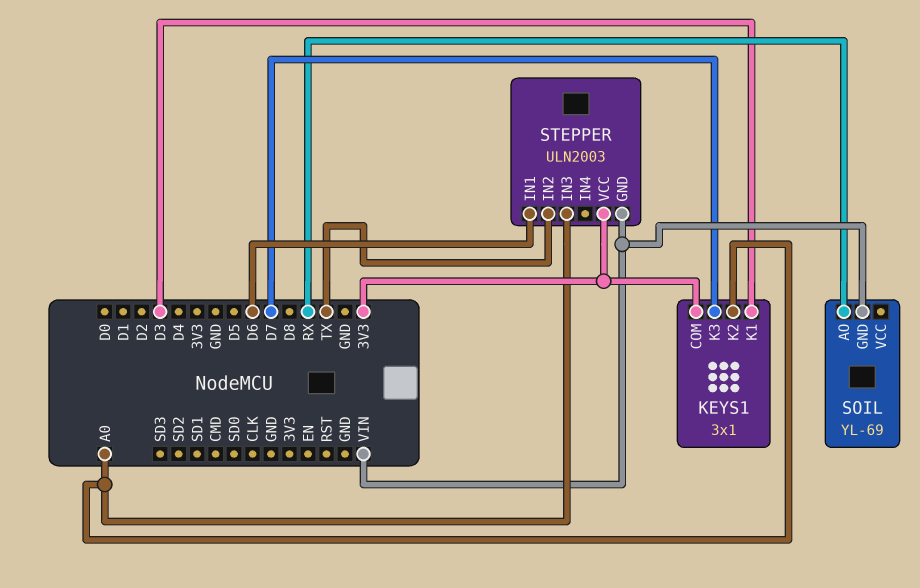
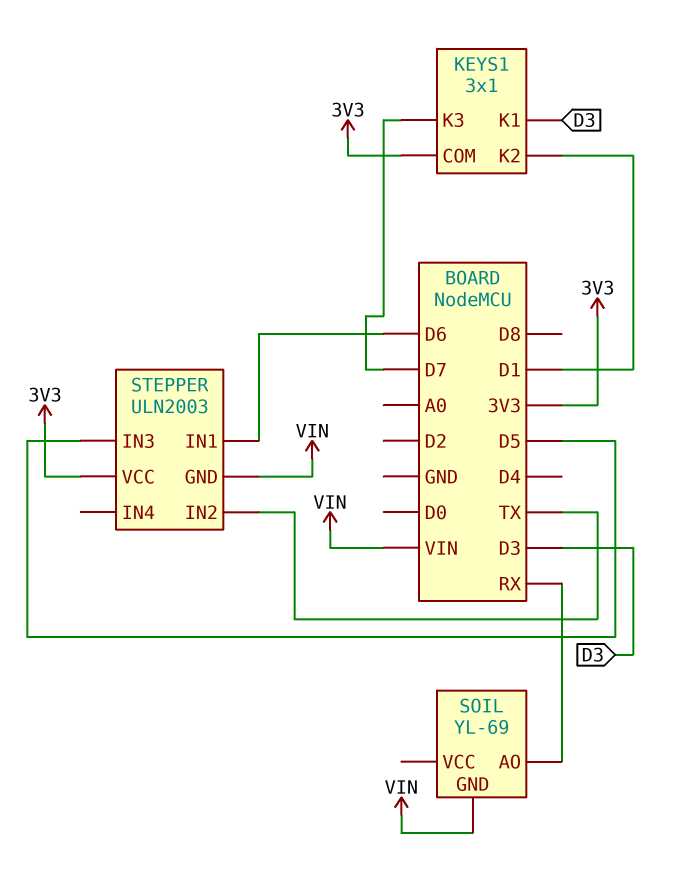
KEYS1 pin K2: A0 -> D1
STEPPER pin IN3: A0 -> D5

